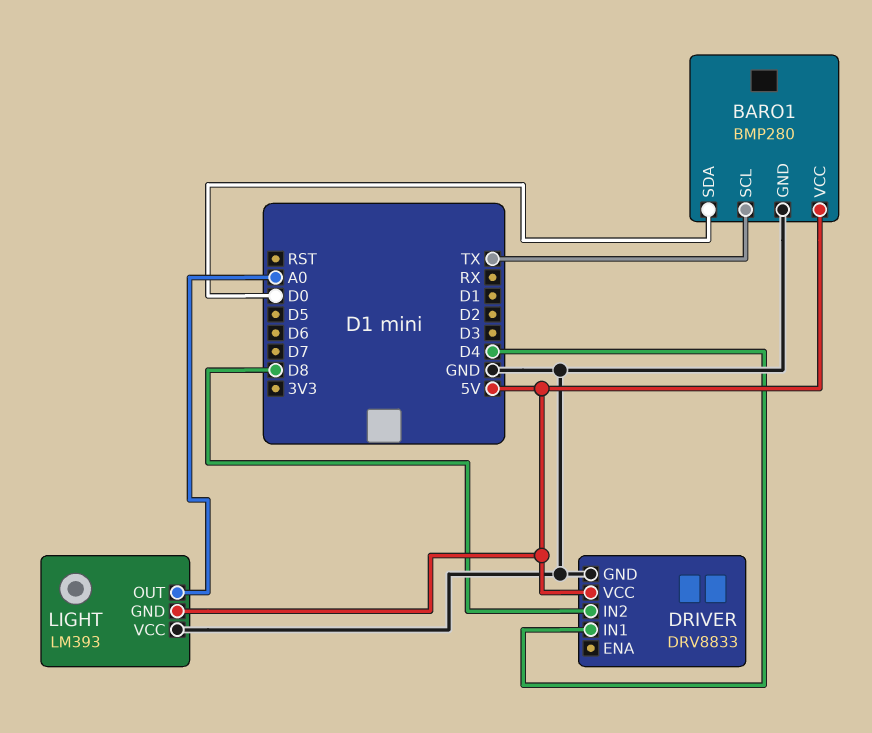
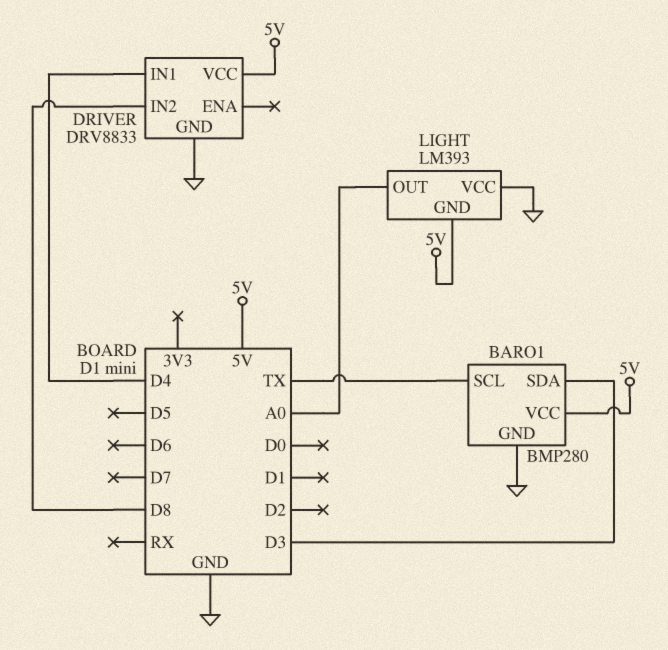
BARO1 pin SDA: D0 -> D3

